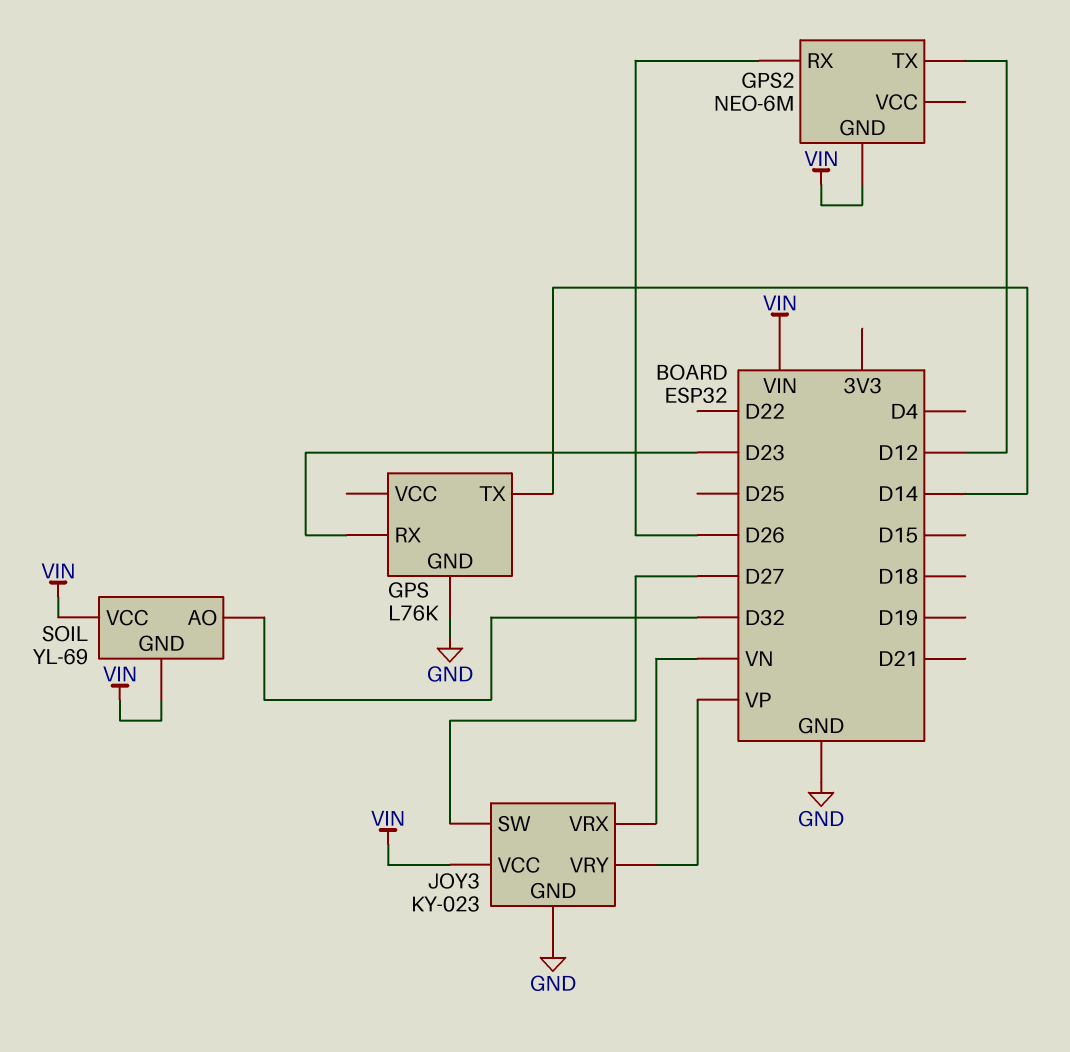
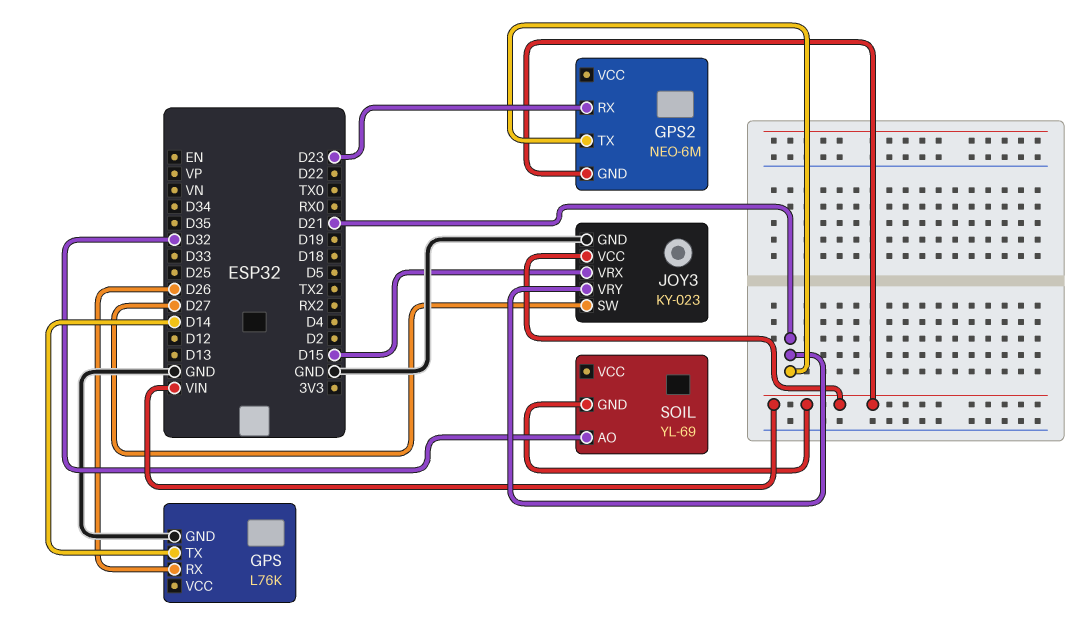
GPS pin RX: D23 -> D26
GPS2 pin RX: D26 -> D23
GPS2 pin TX: D12 -> D21
JOY3 pin VRX: VN -> D15
JOY3 pin VRY: VP -> D21
SOIL pin VCC: VIN -> none

